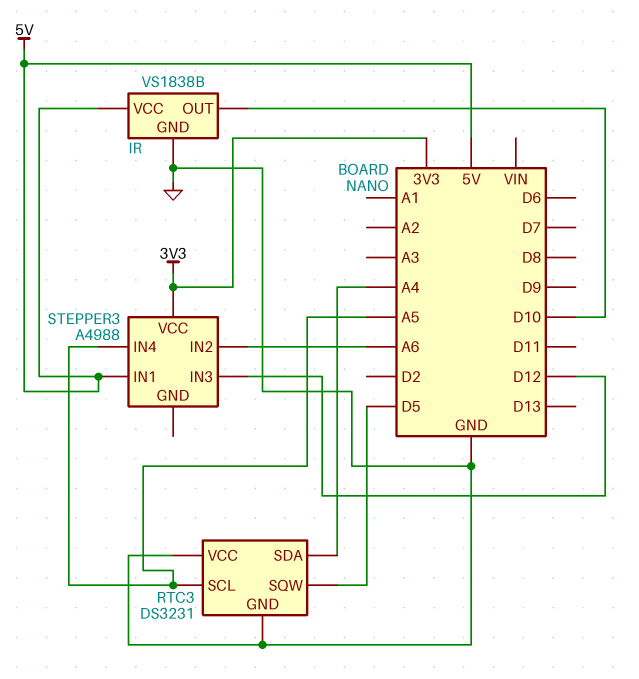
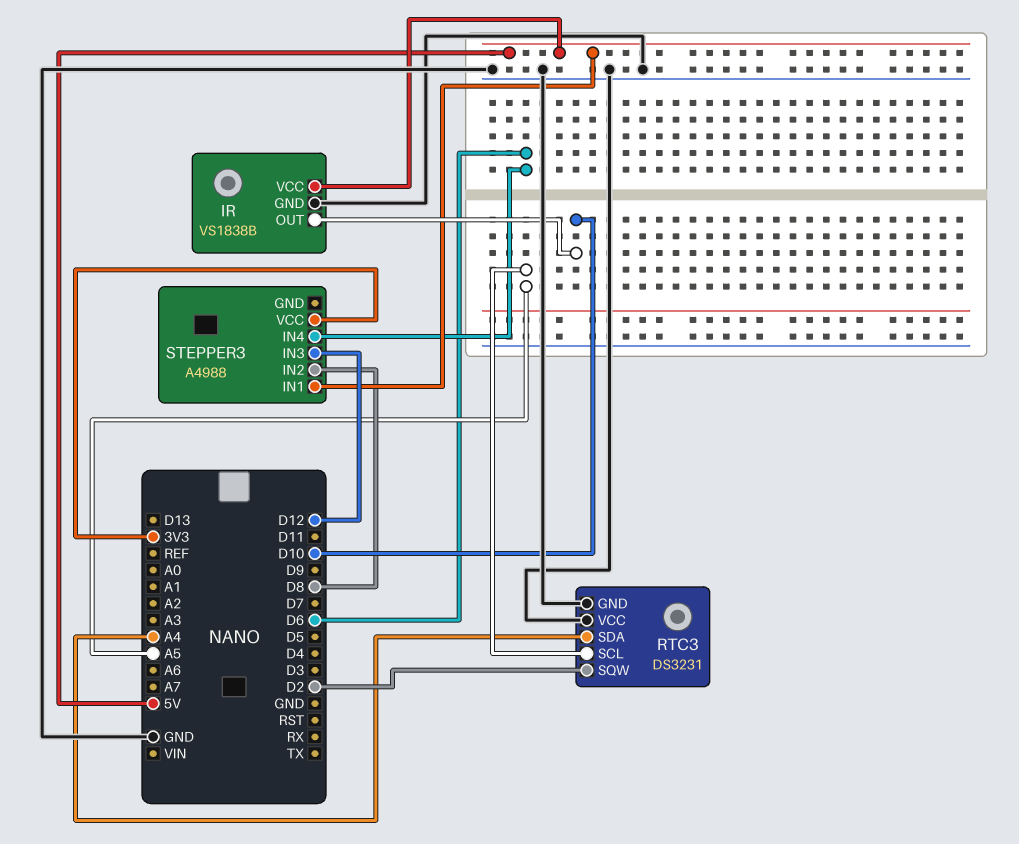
RTC3 pin SQW: D5 -> D2
STEPPER3 pin IN2: A6 -> D8
STEPPER3 pin IN4: A5 -> D6

